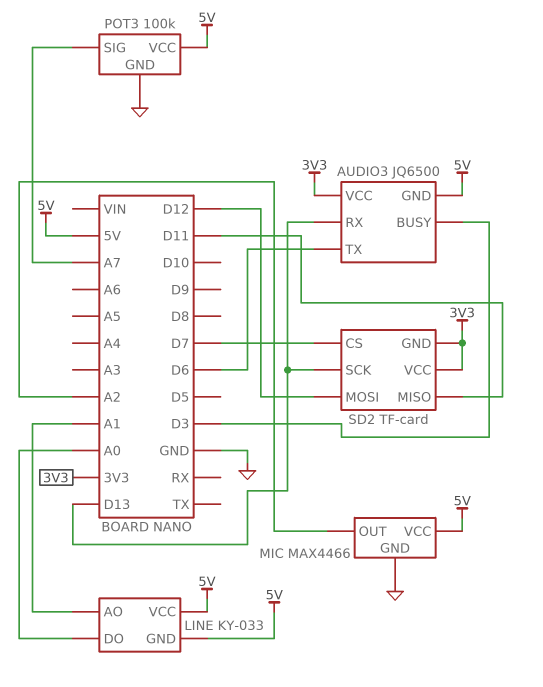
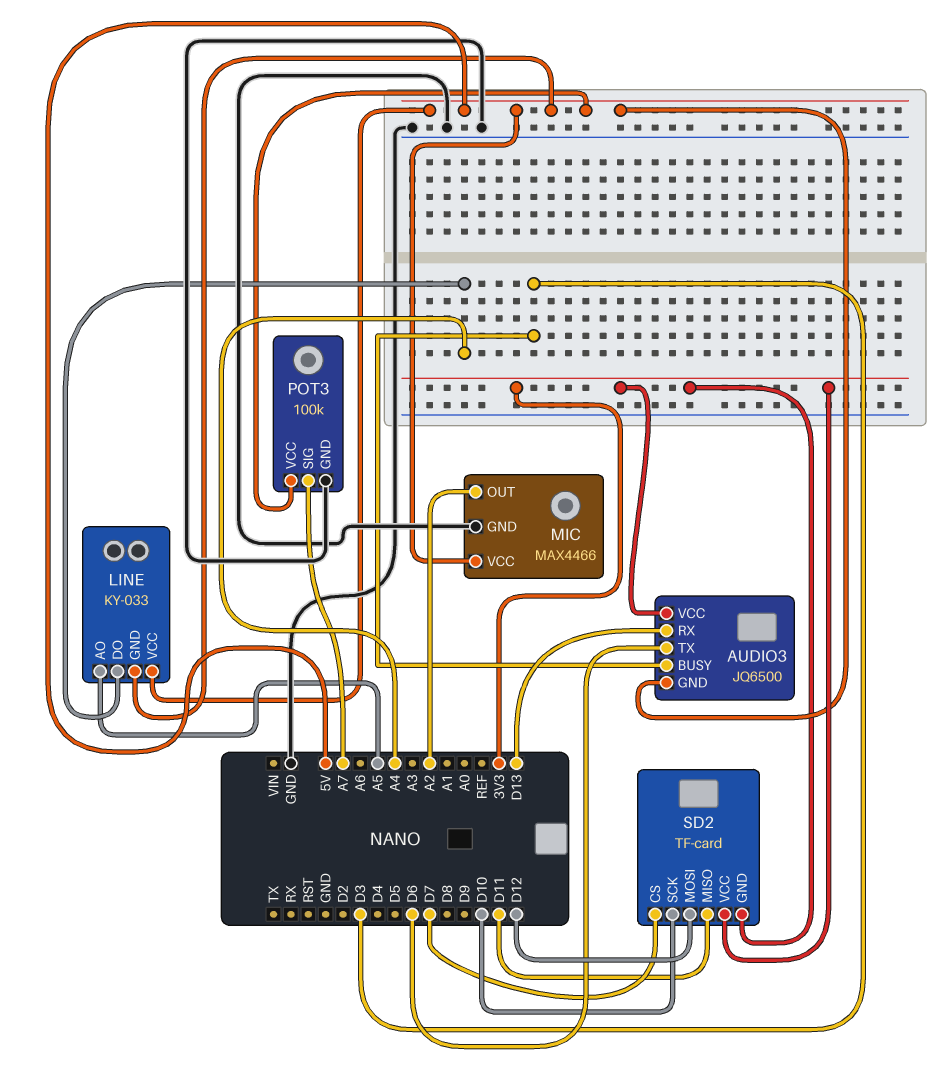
LINE pin AO: A1 -> A5
LINE pin DO: A0 -> A4
SD2 pin SCK: D13 -> D10

